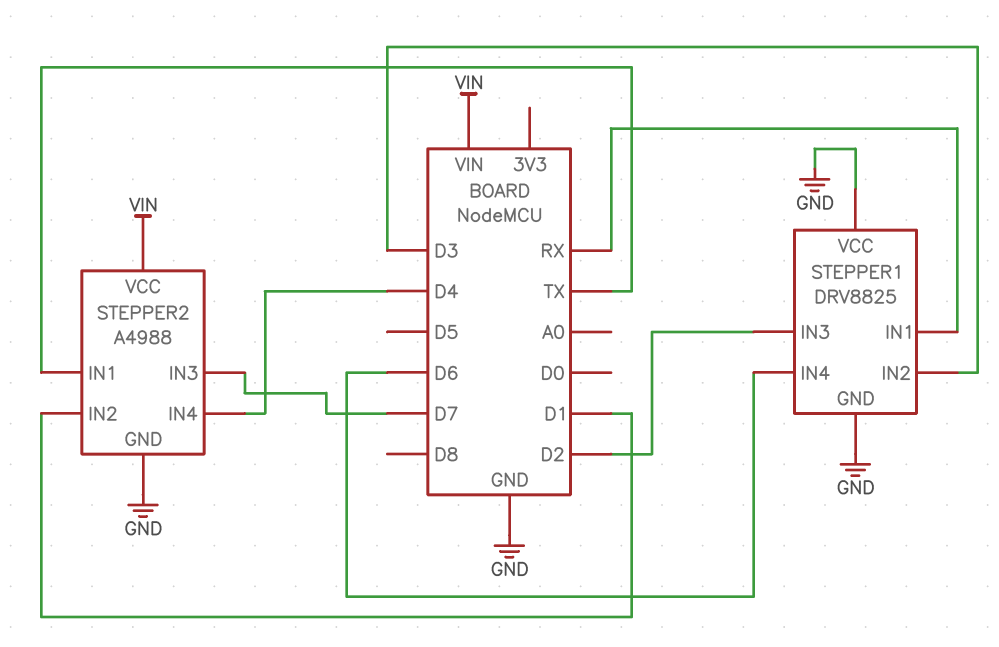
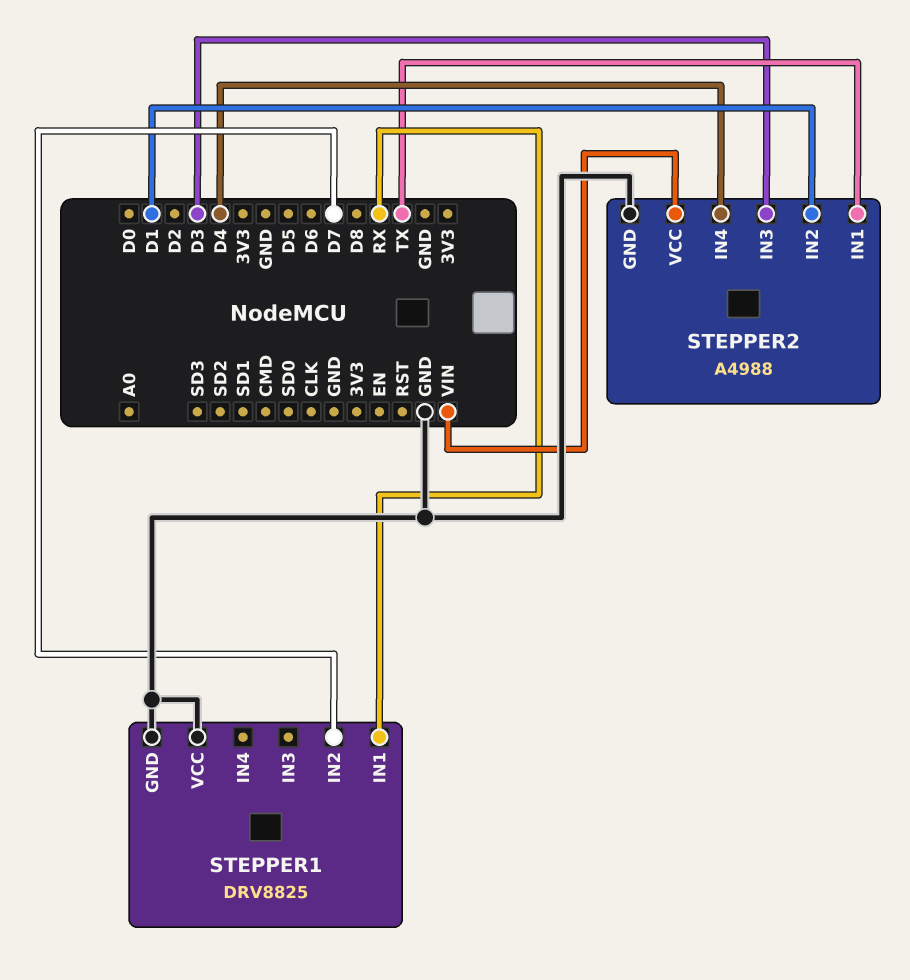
STEPPER1 pin IN2: D3 -> D7
STEPPER1 pin IN3: D2 -> none
STEPPER1 pin IN4: D6 -> none
STEPPER2 pin IN3: D7 -> D3

